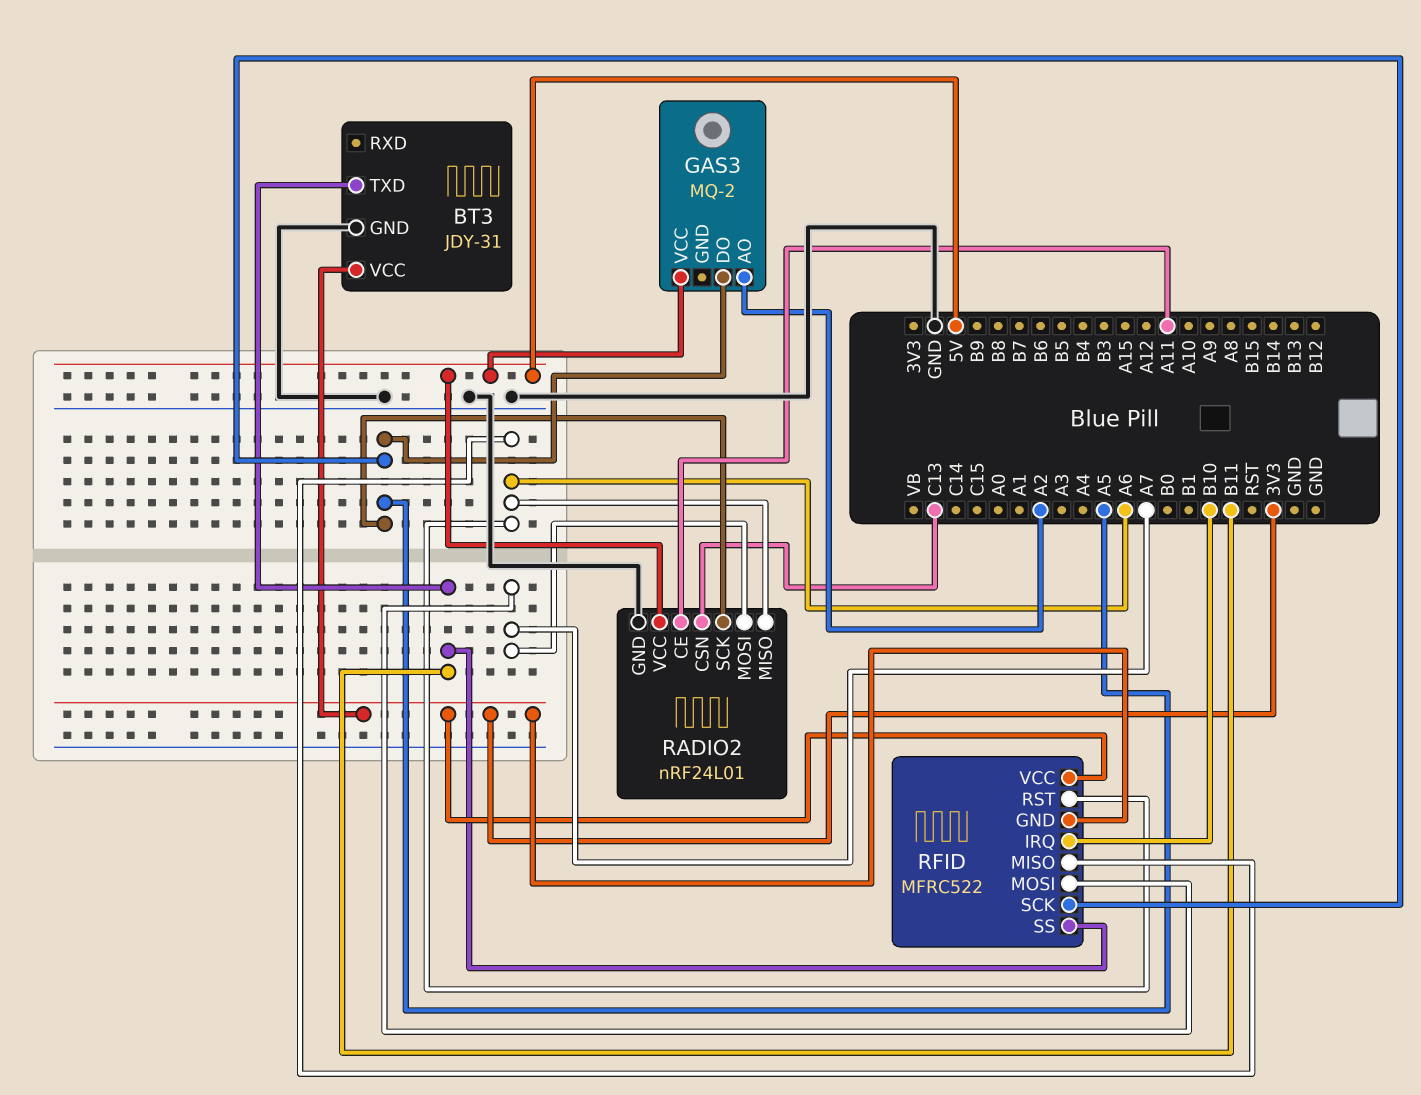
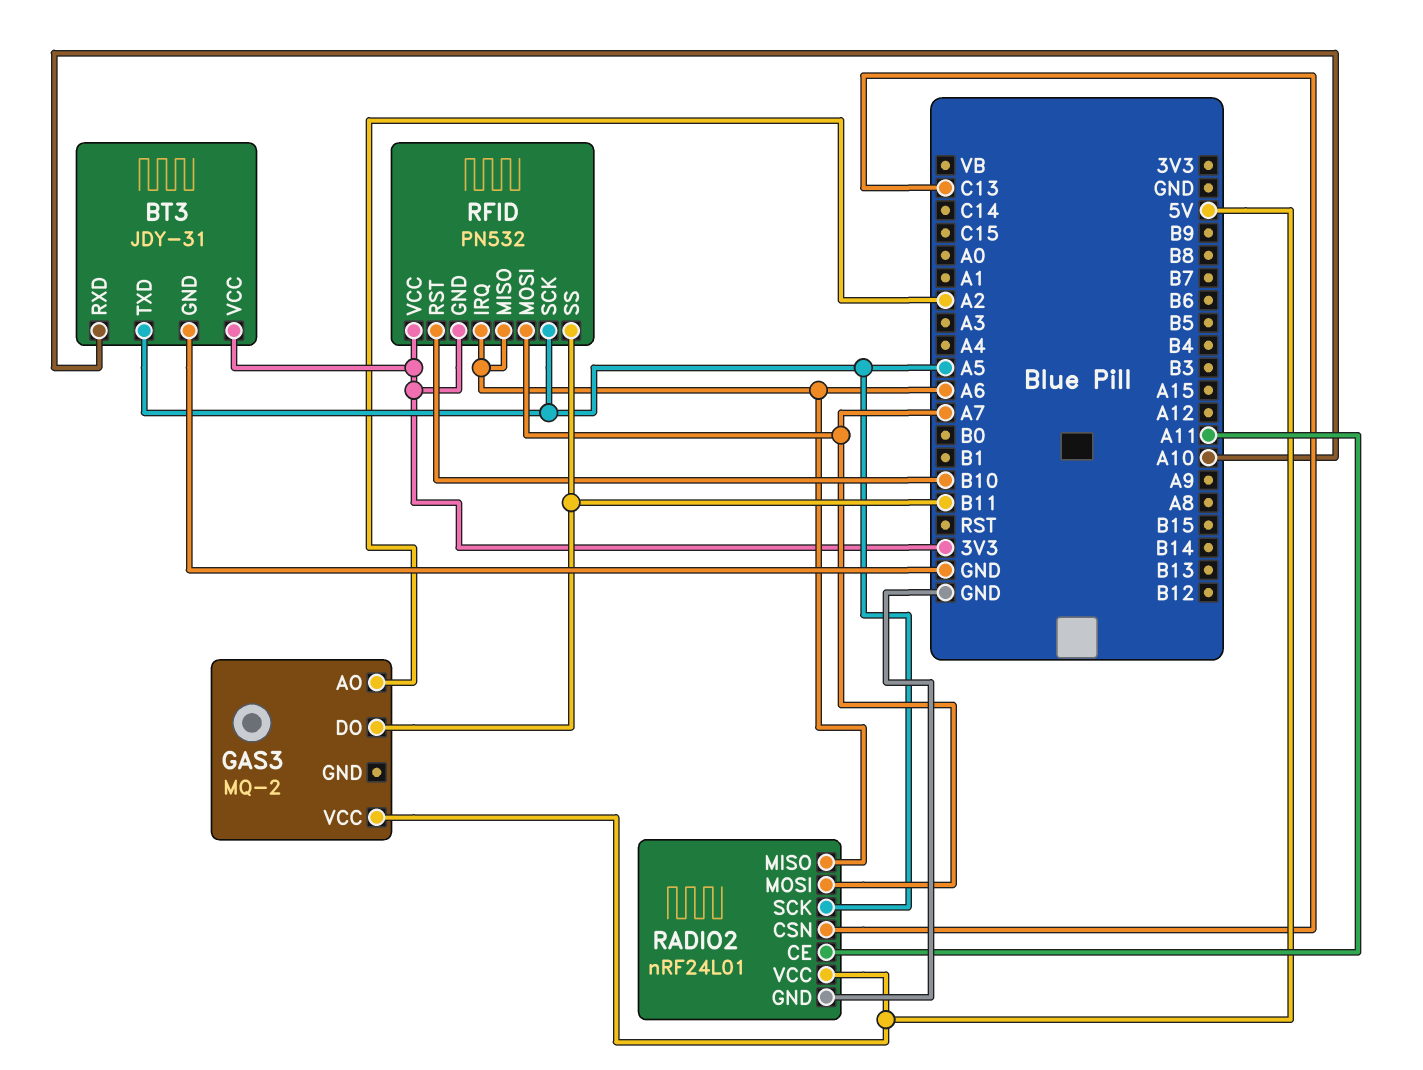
BT3 pin RXD: none -> A10
BT3 pin TXD: B11 -> A5
GAS3 pin DO: A5 -> B11
RFID: MFRC522 -> PN532
RFID pin IRQ: B10 -> A6
RFID pin RST: A6 -> B10

